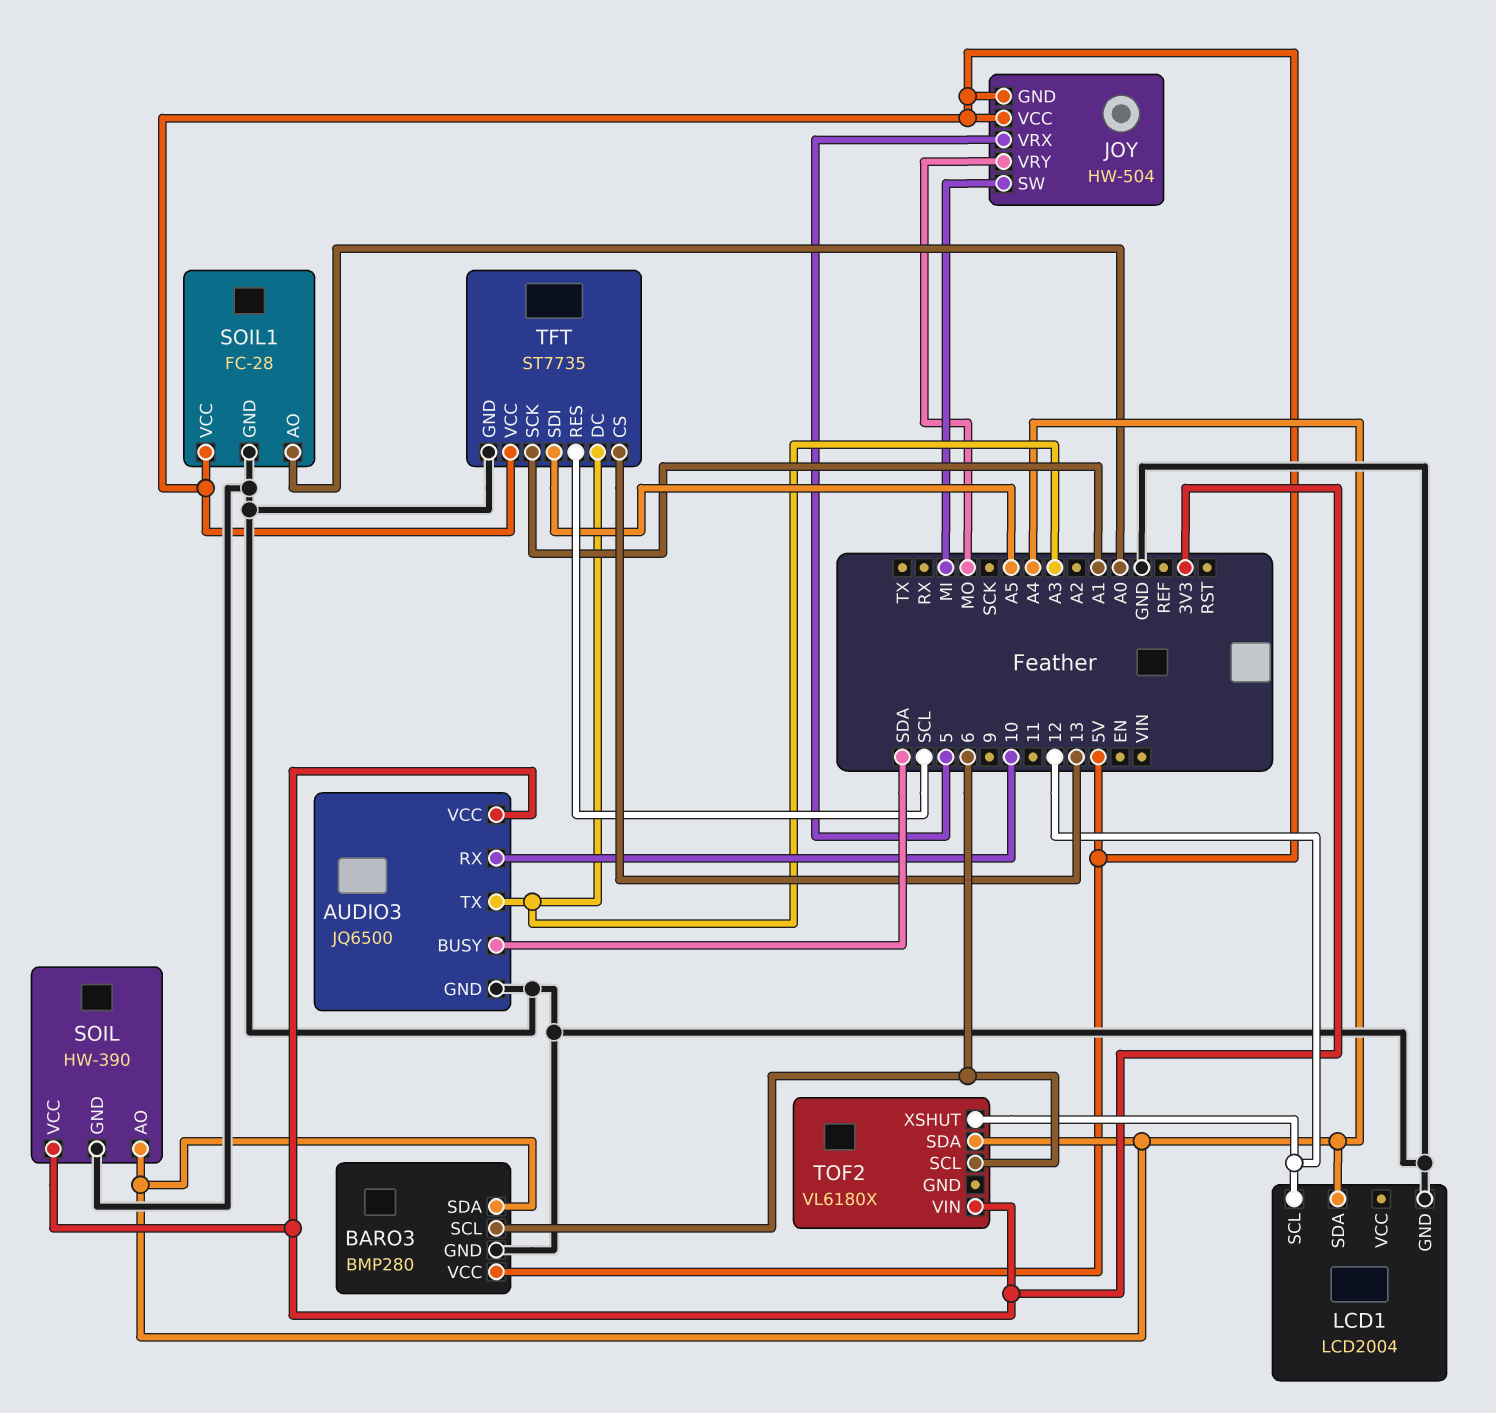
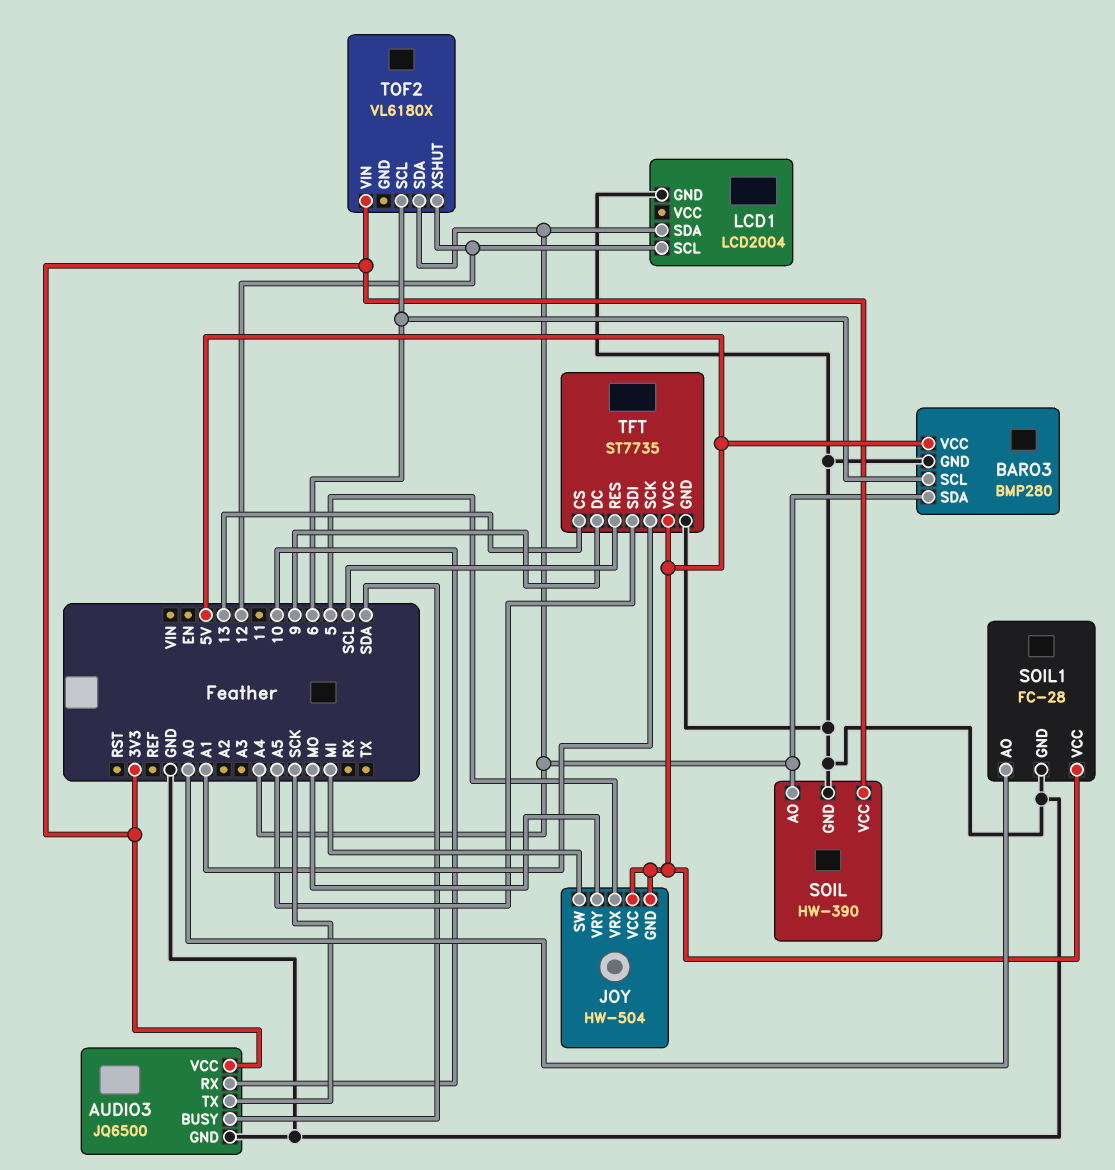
AUDIO3 pin TX: A3 -> SCK
TFT pin DC: A3 -> 9

